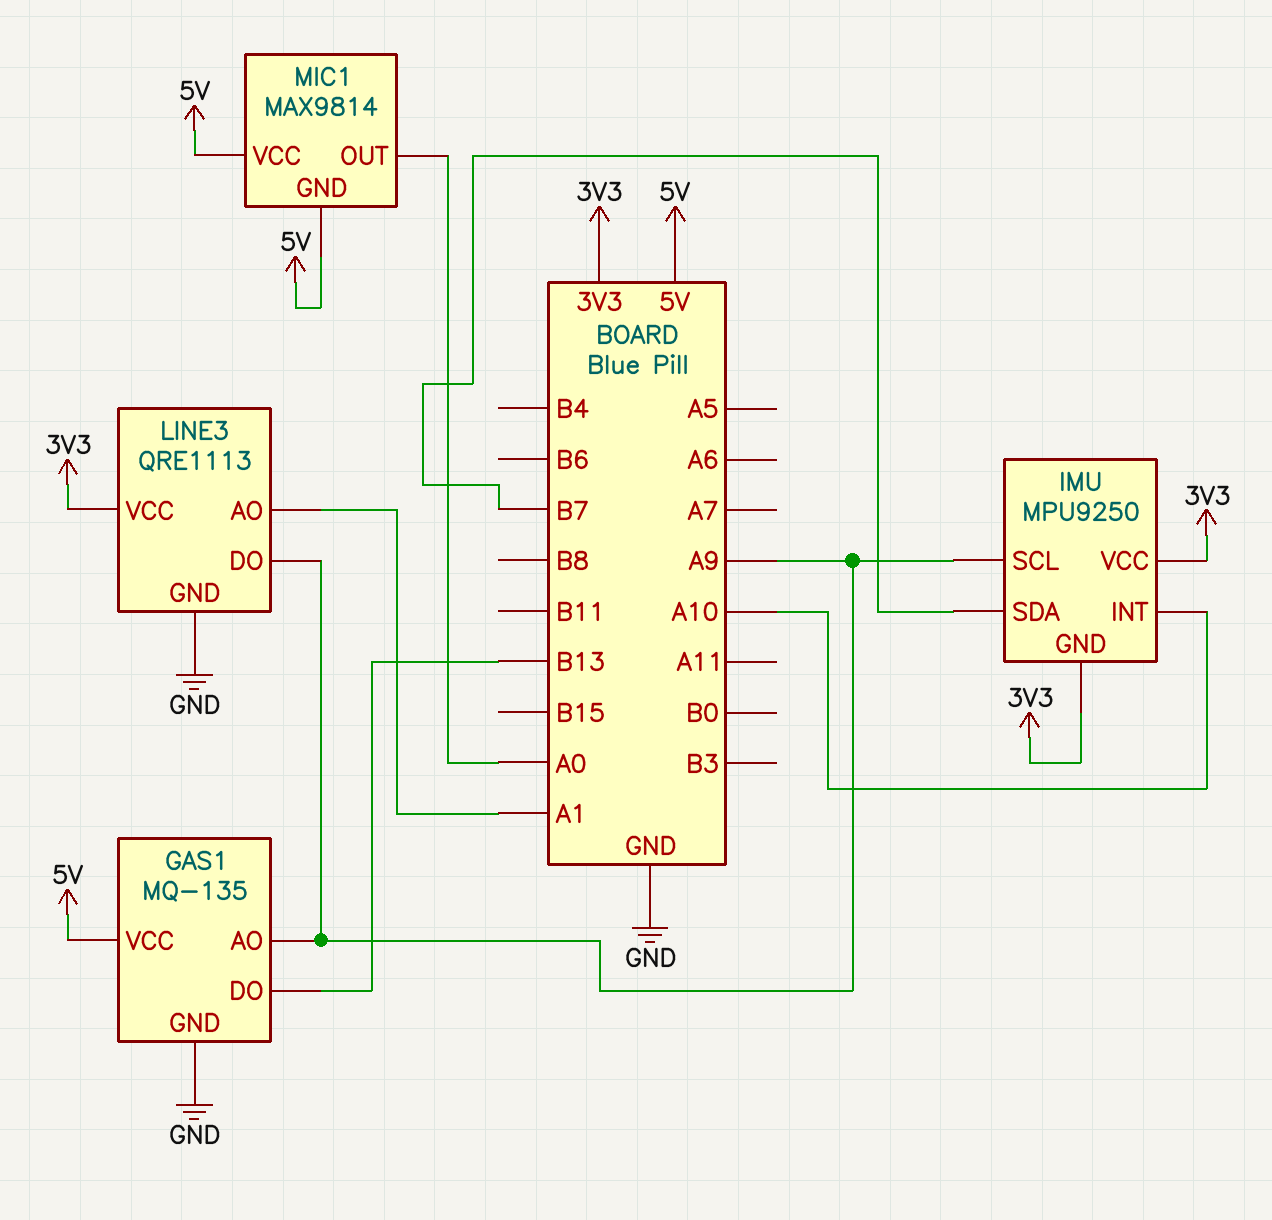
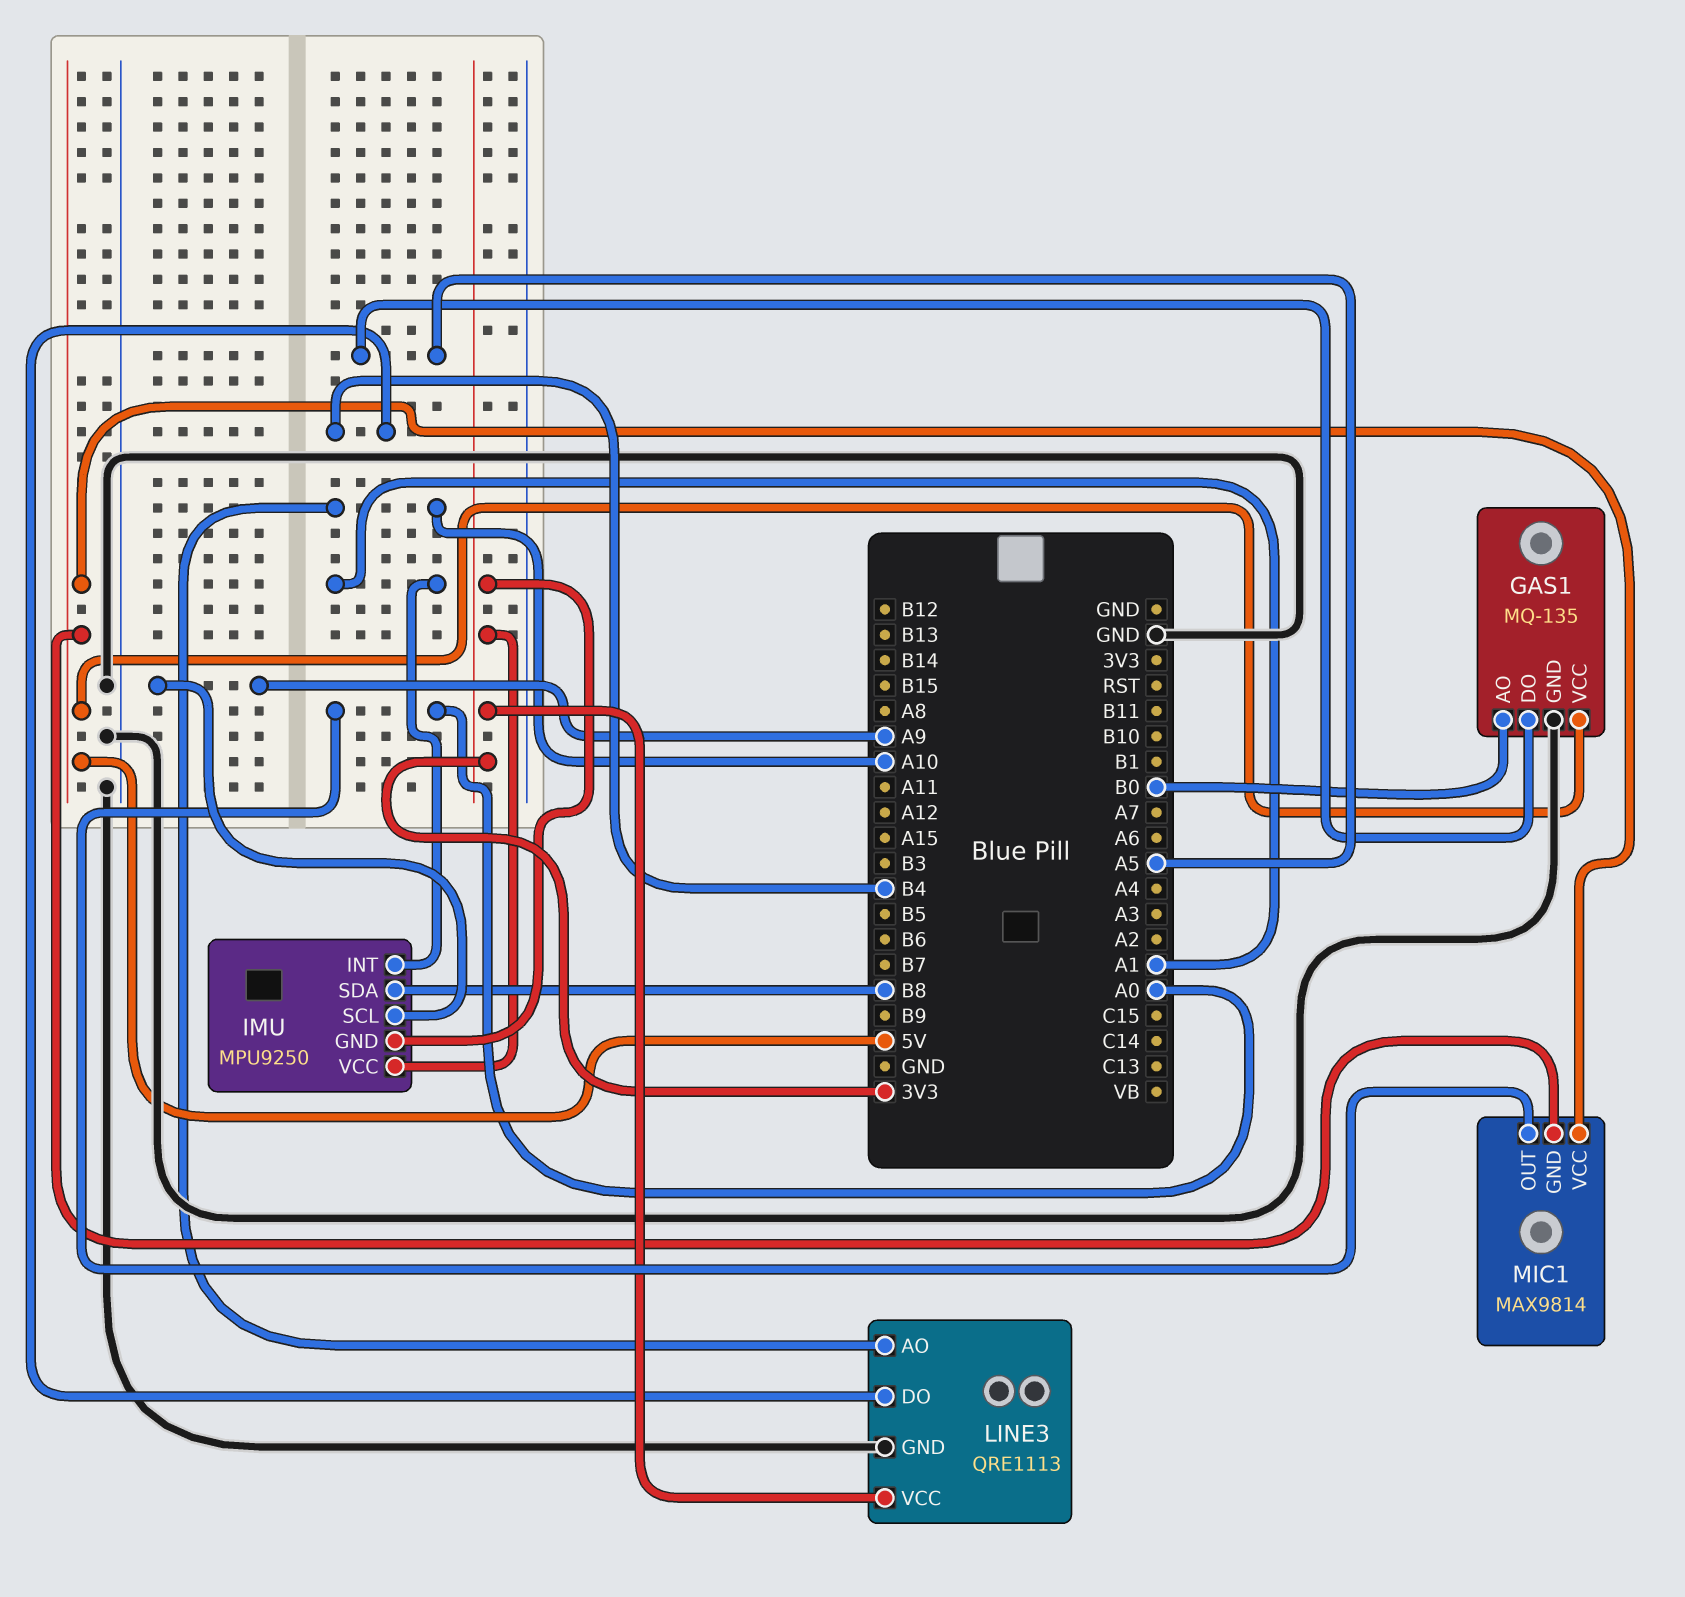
GAS1 pin AO: A9 -> B0
GAS1 pin DO: B13 -> A5
IMU pin INT: A10 -> A1
IMU pin SDA: B7 -> B8
LINE3 pin AO: A1 -> A10
LINE3 pin DO: A9 -> B4

